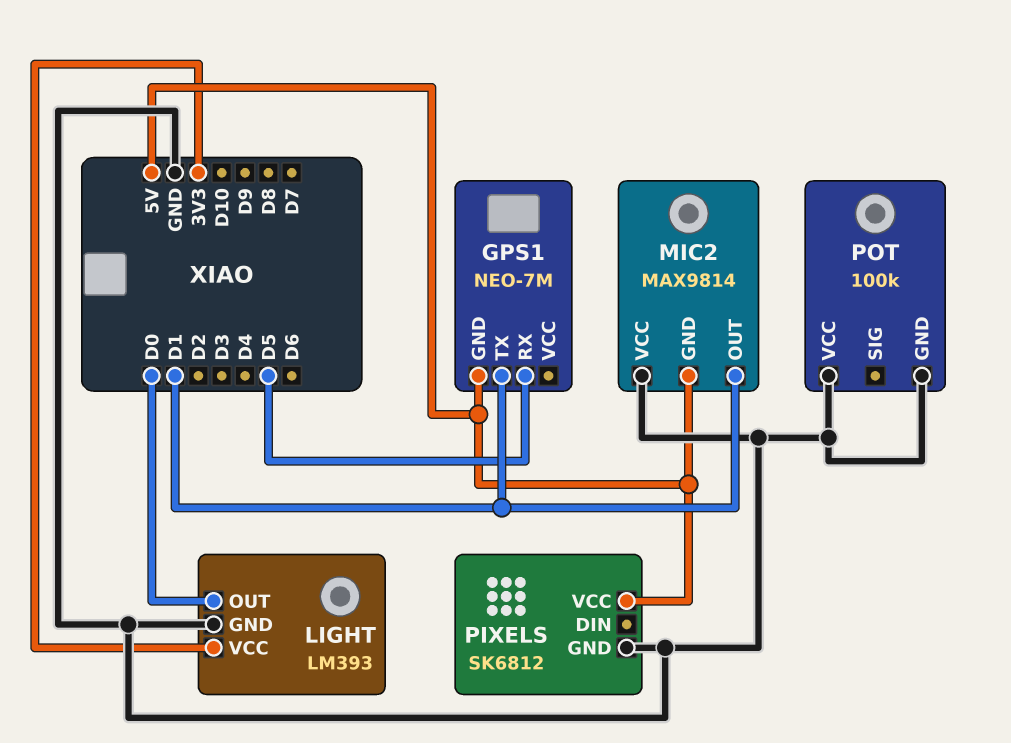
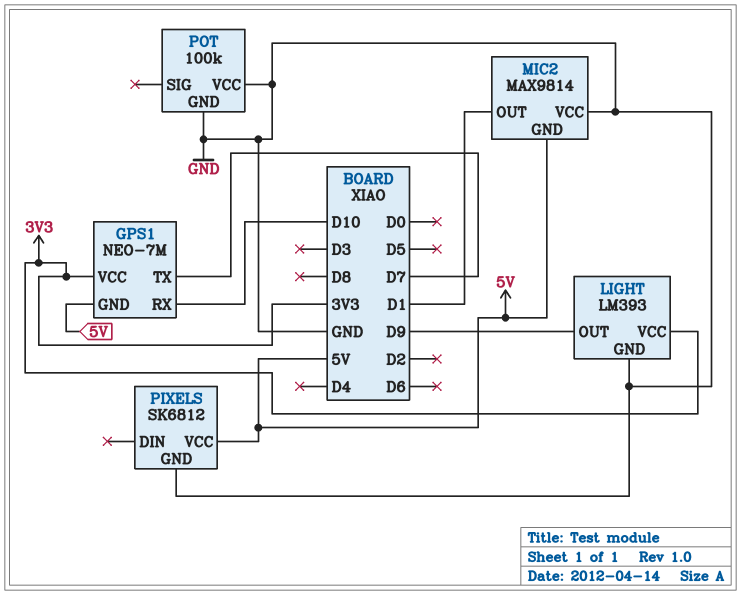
GPS1 pin RX: D5 -> D10
GPS1 pin TX: D1 -> D7
GPS1 pin VCC: none -> 3V3
LIGHT pin OUT: D0 -> D9

